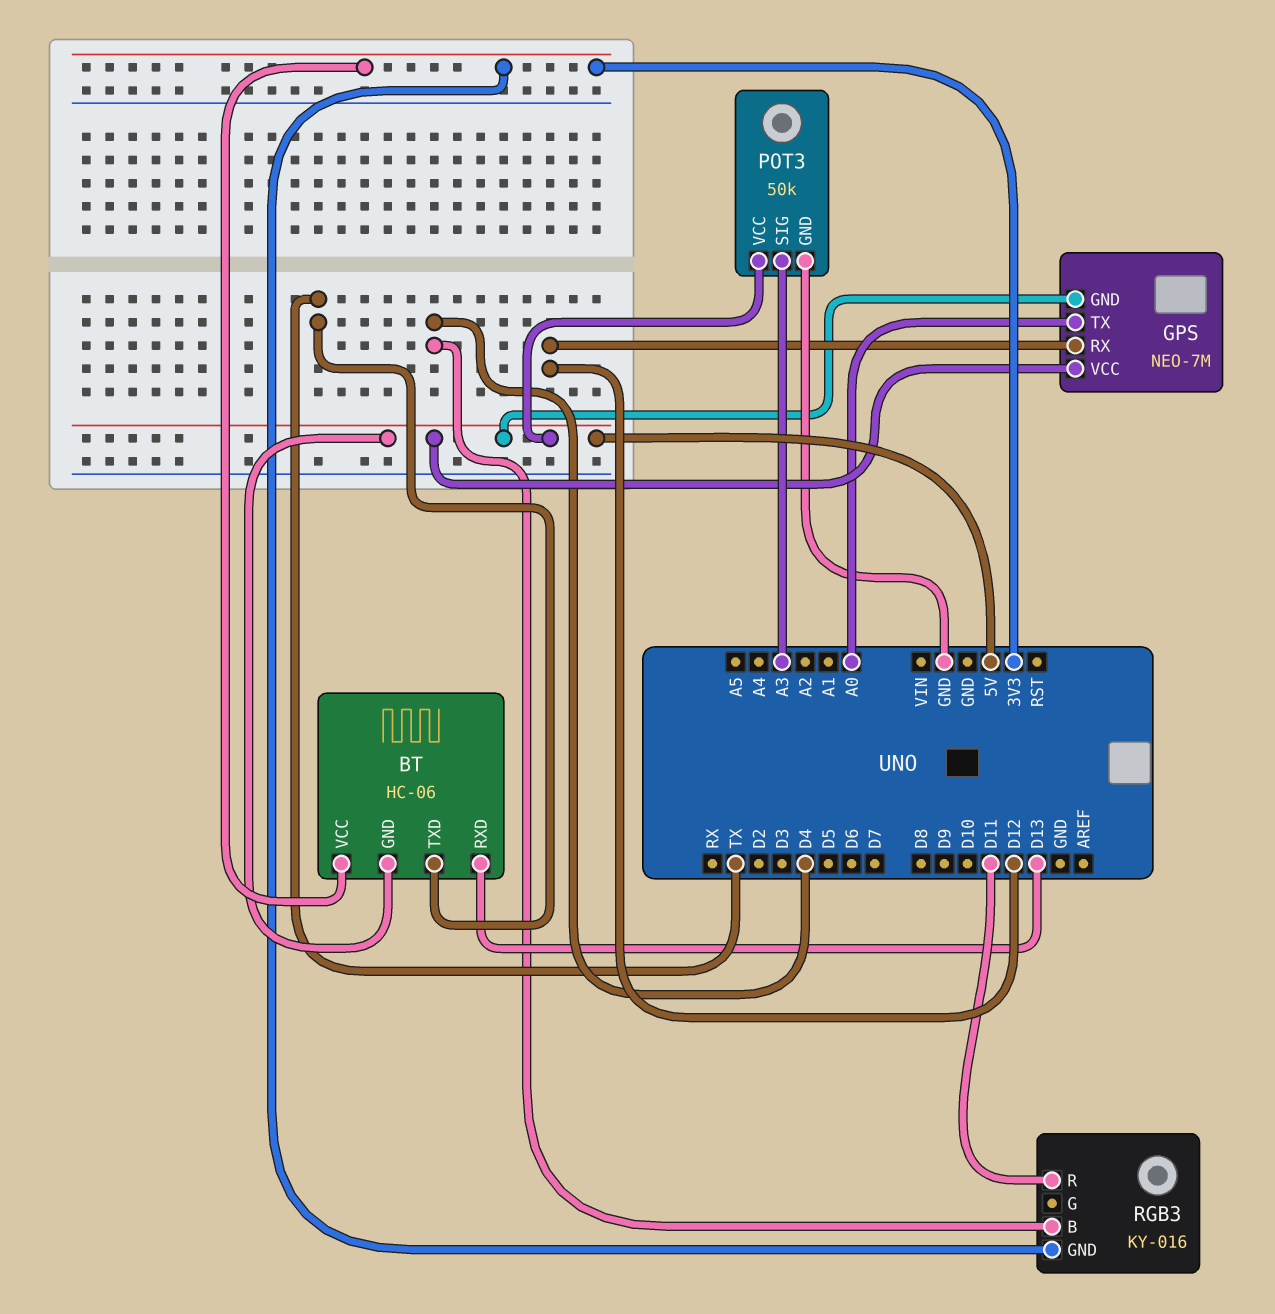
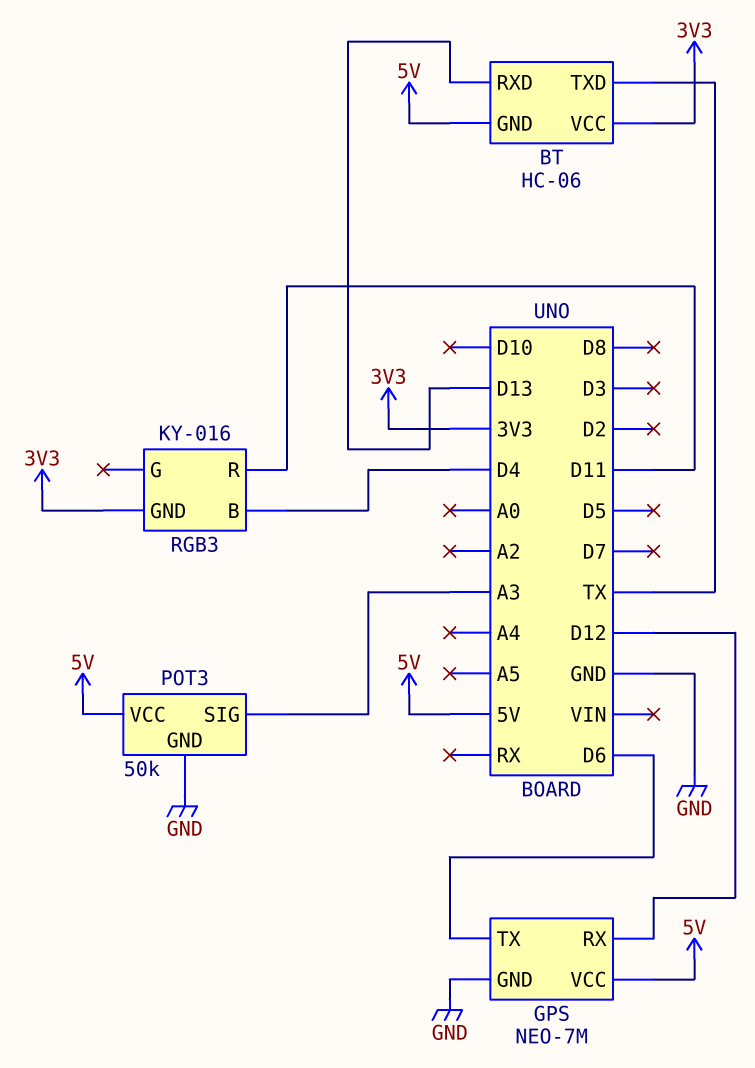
GPS pin GND: 5V -> GND
GPS pin TX: A0 -> D6

